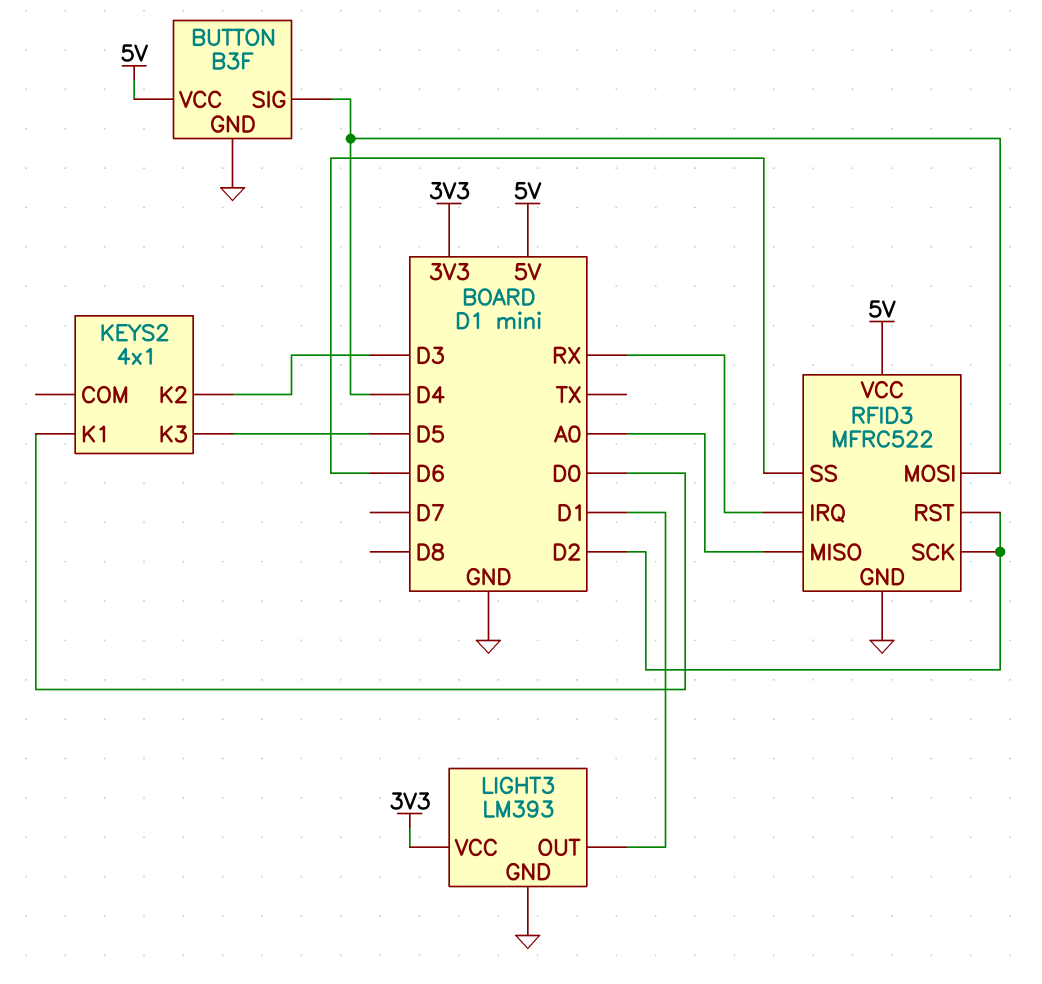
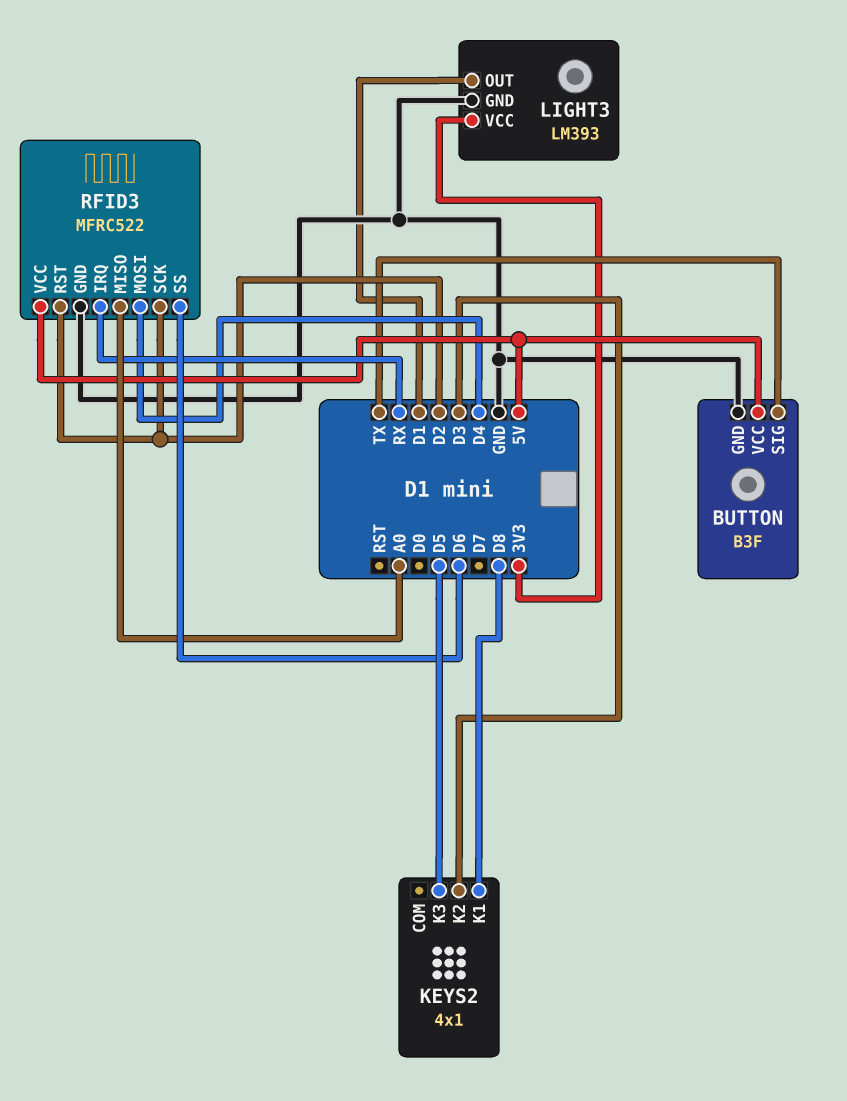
BUTTON pin SIG: D4 -> TX
KEYS2 pin K1: D0 -> D8

